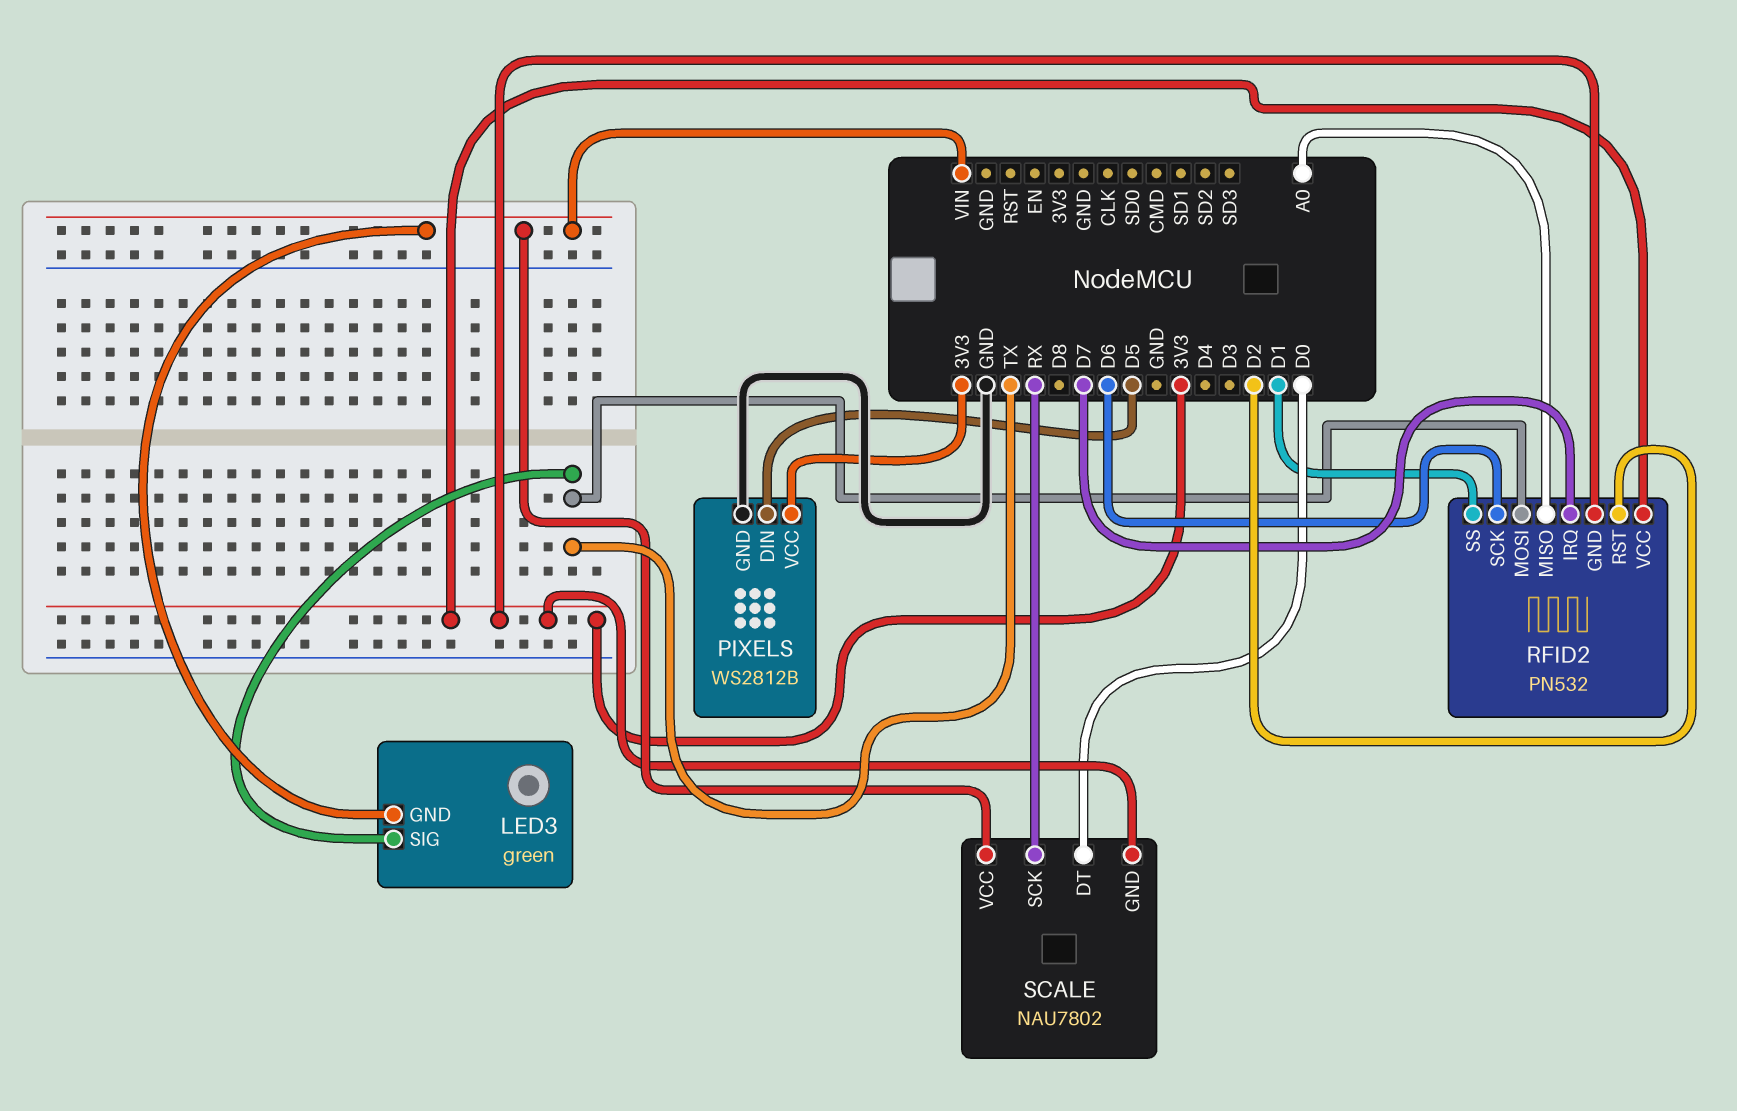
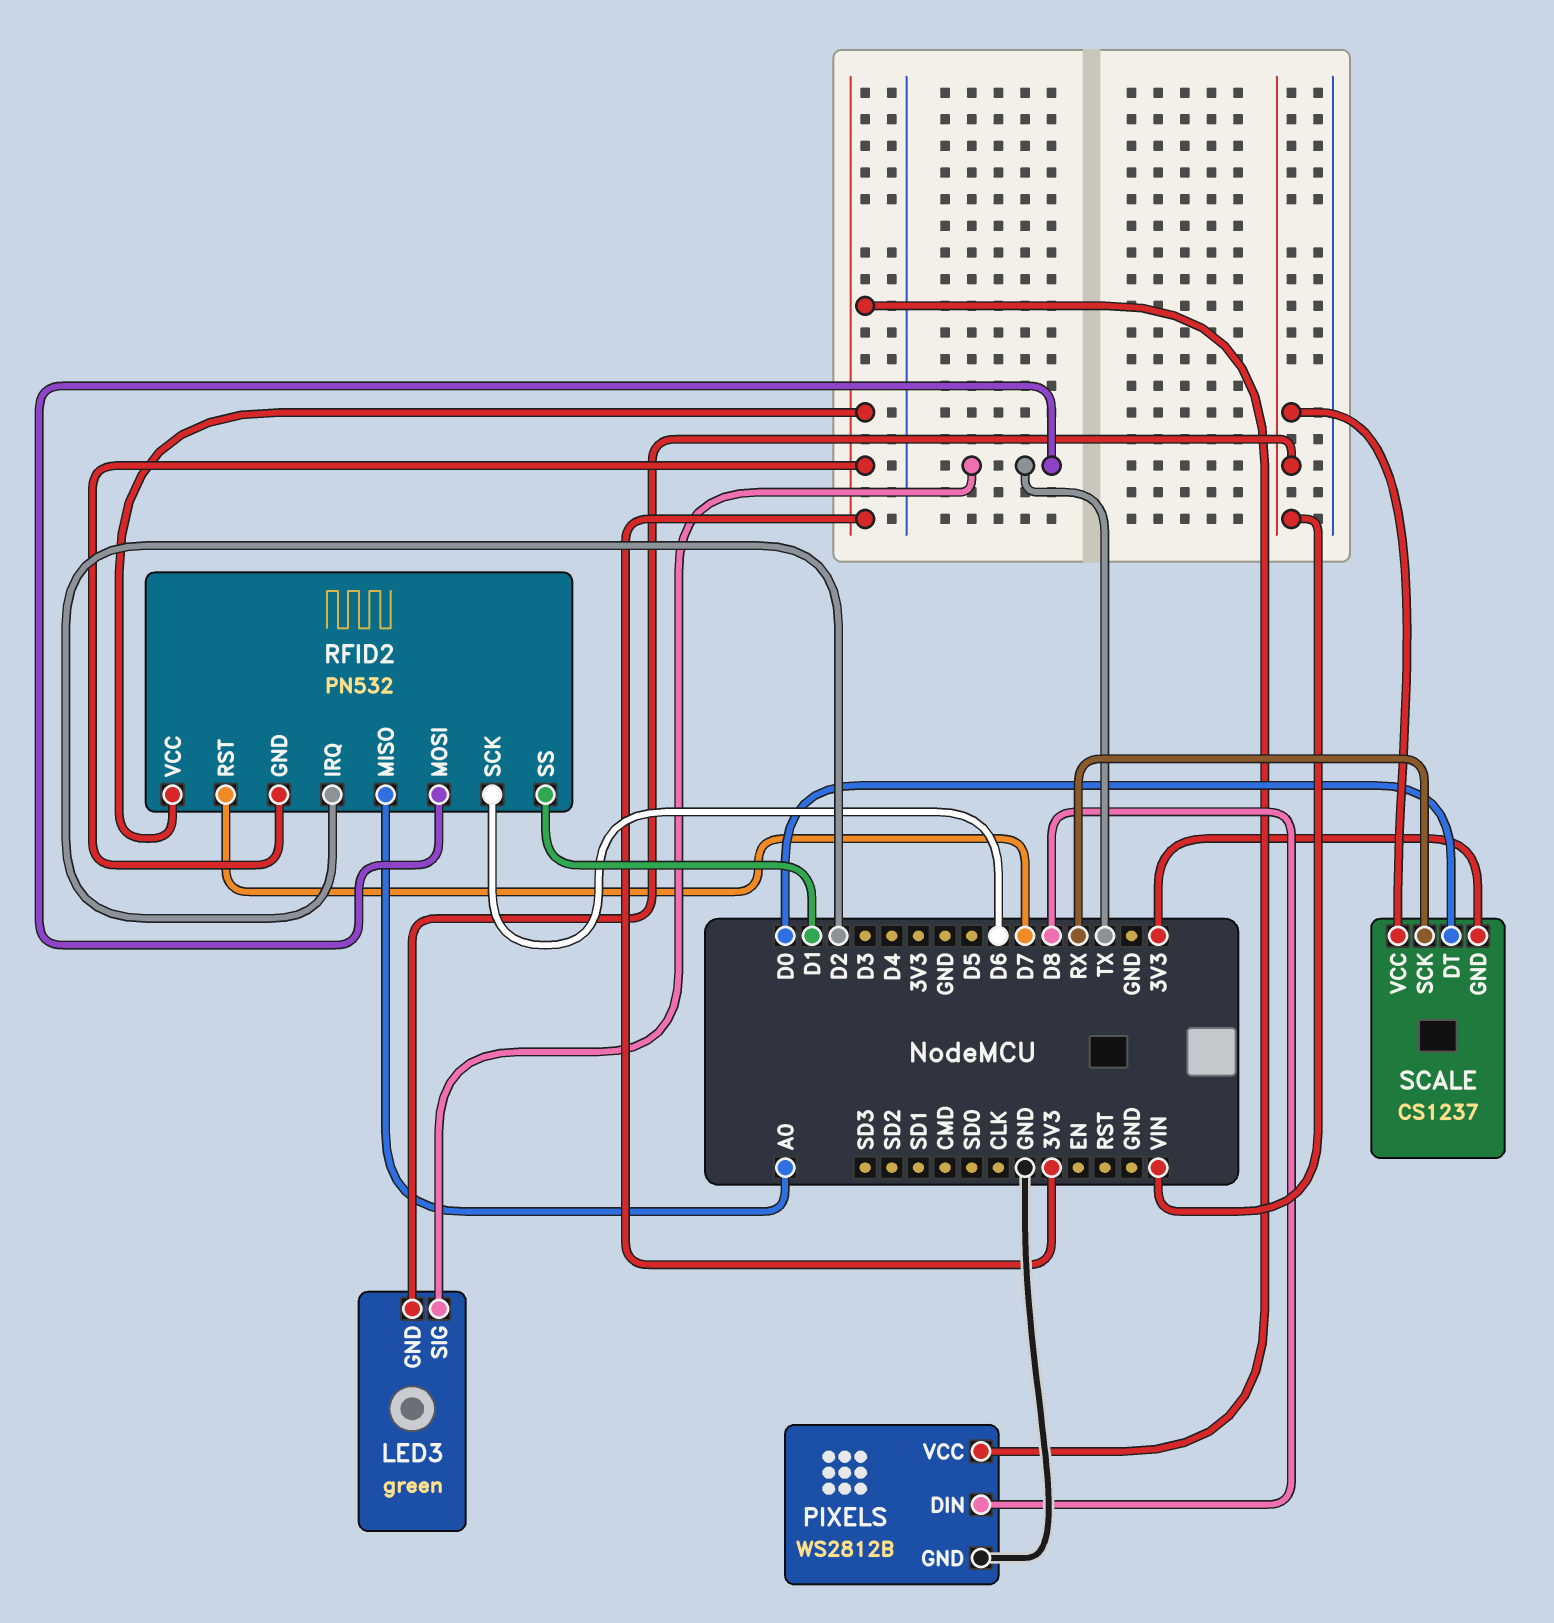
PIXELS pin DIN: D5 -> D8
RFID2 pin IRQ: D7 -> D2
RFID2 pin RST: D2 -> D7
SCALE: NAU7802 -> CS1237

